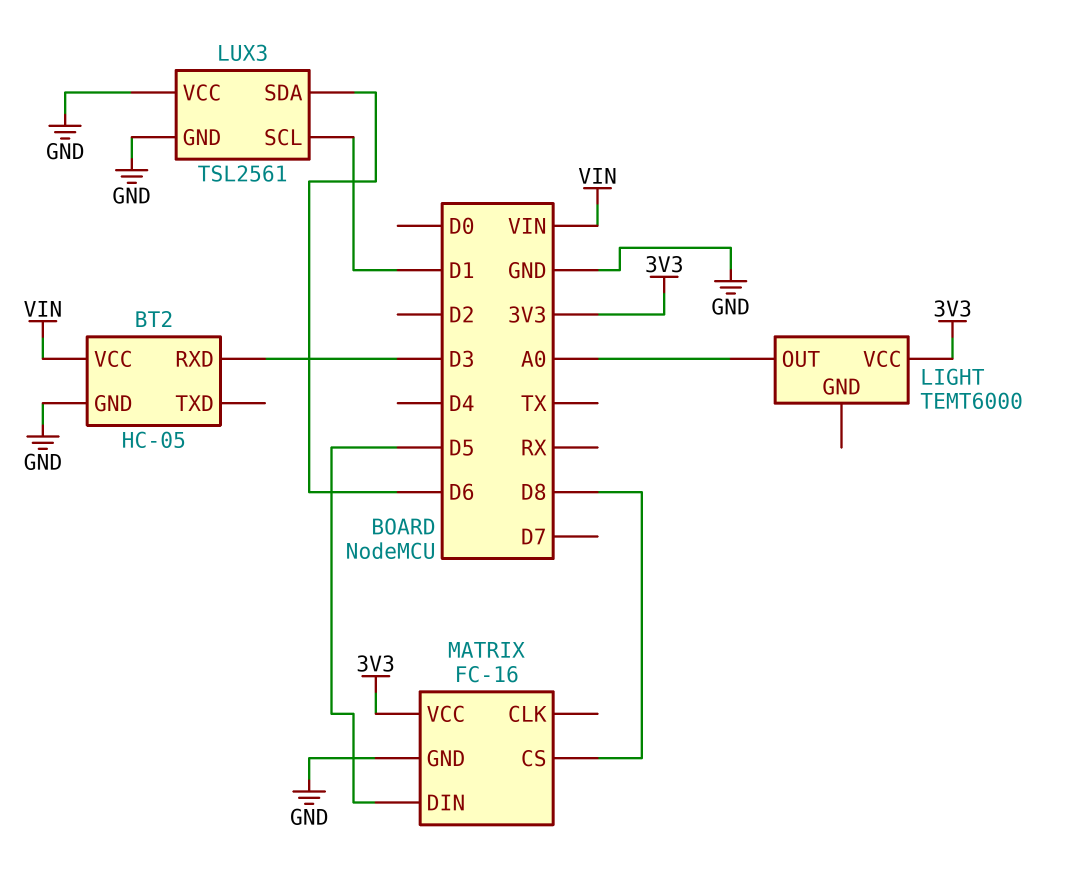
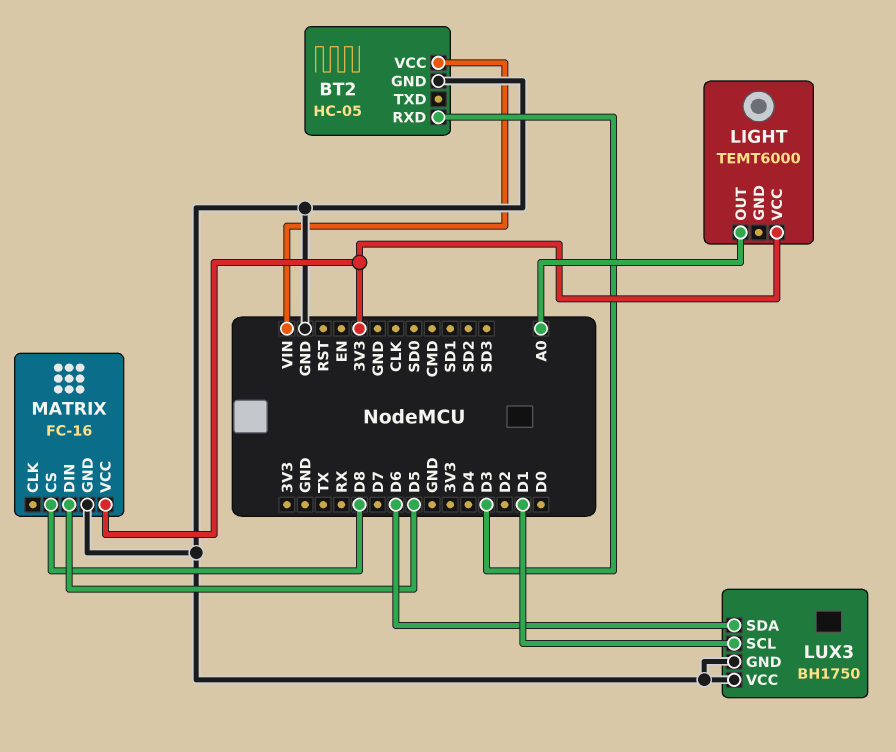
LUX3: TSL2561 -> BH1750

